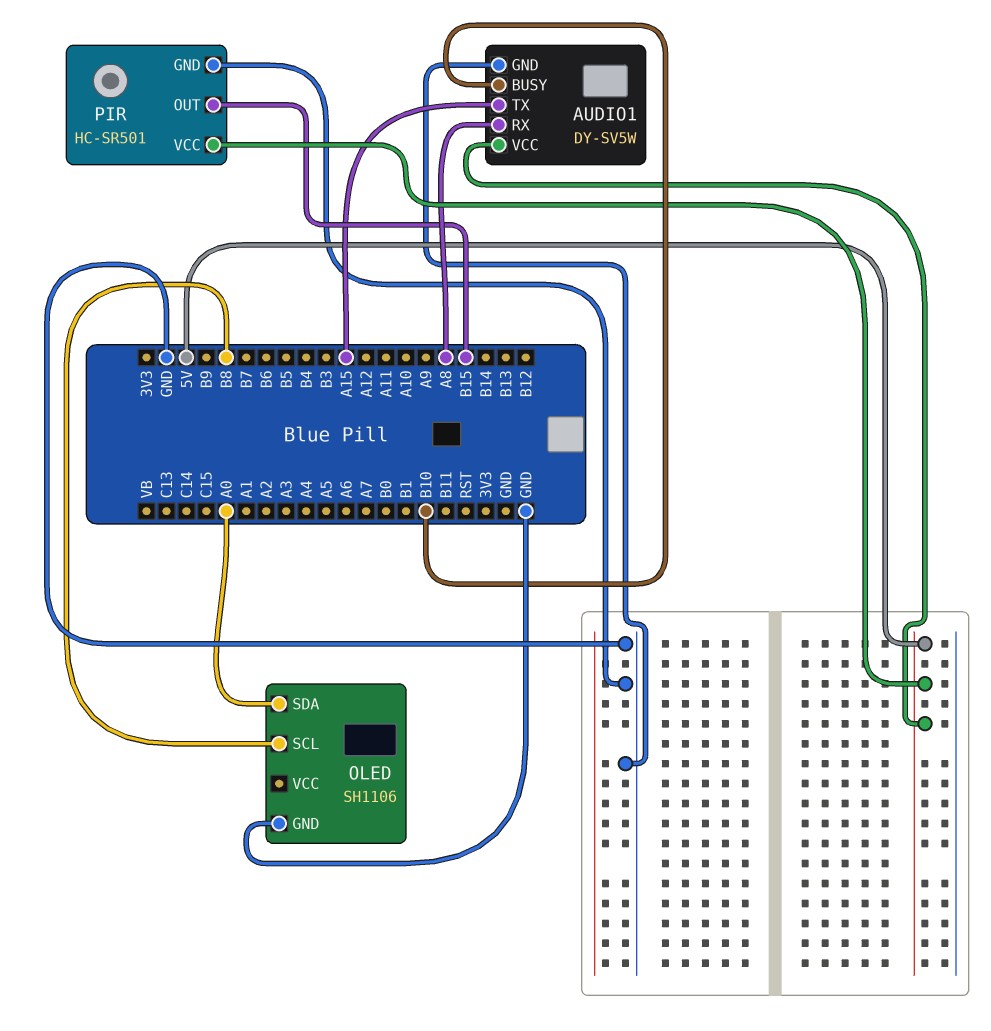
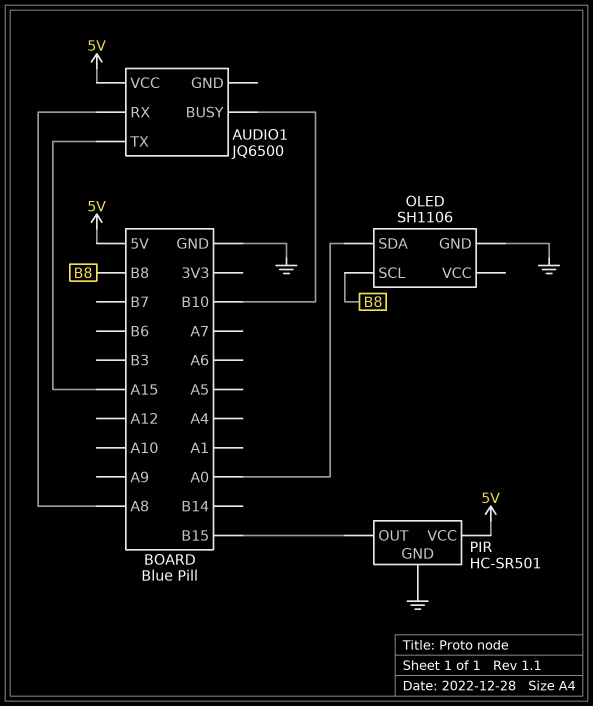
AUDIO1: DY-SV5W -> JQ6500
AUDIO1 pin GND: GND -> none

